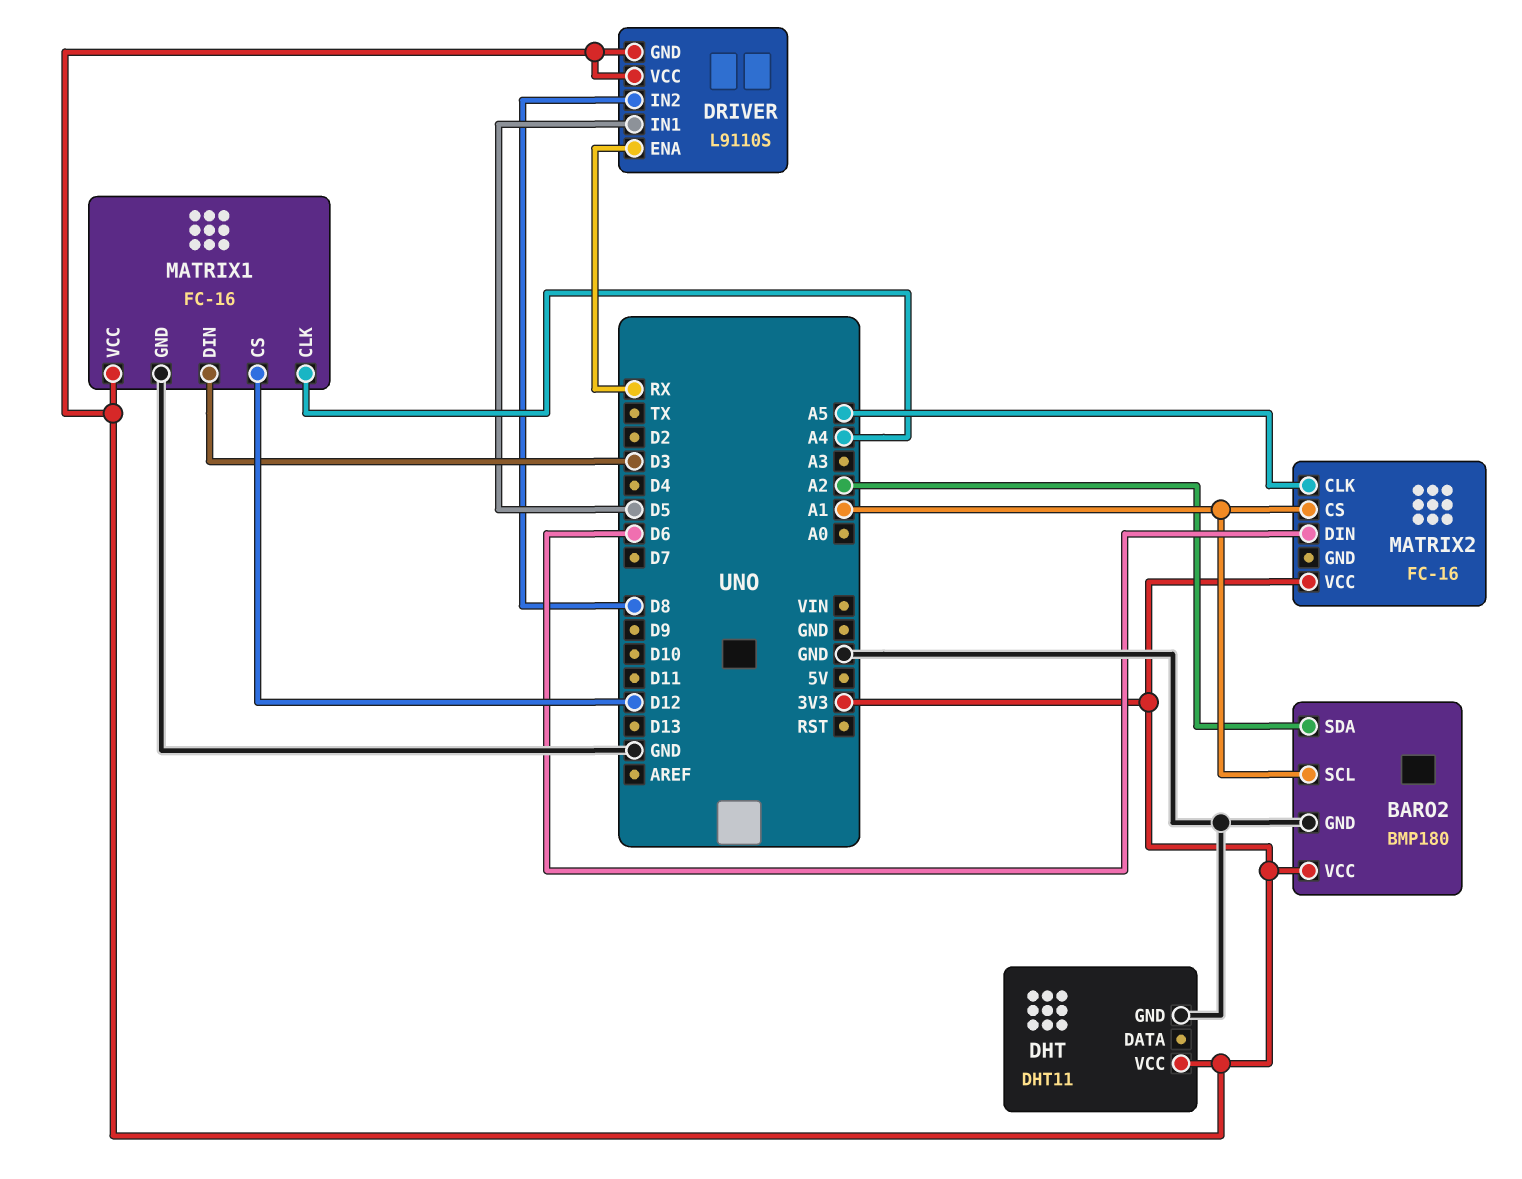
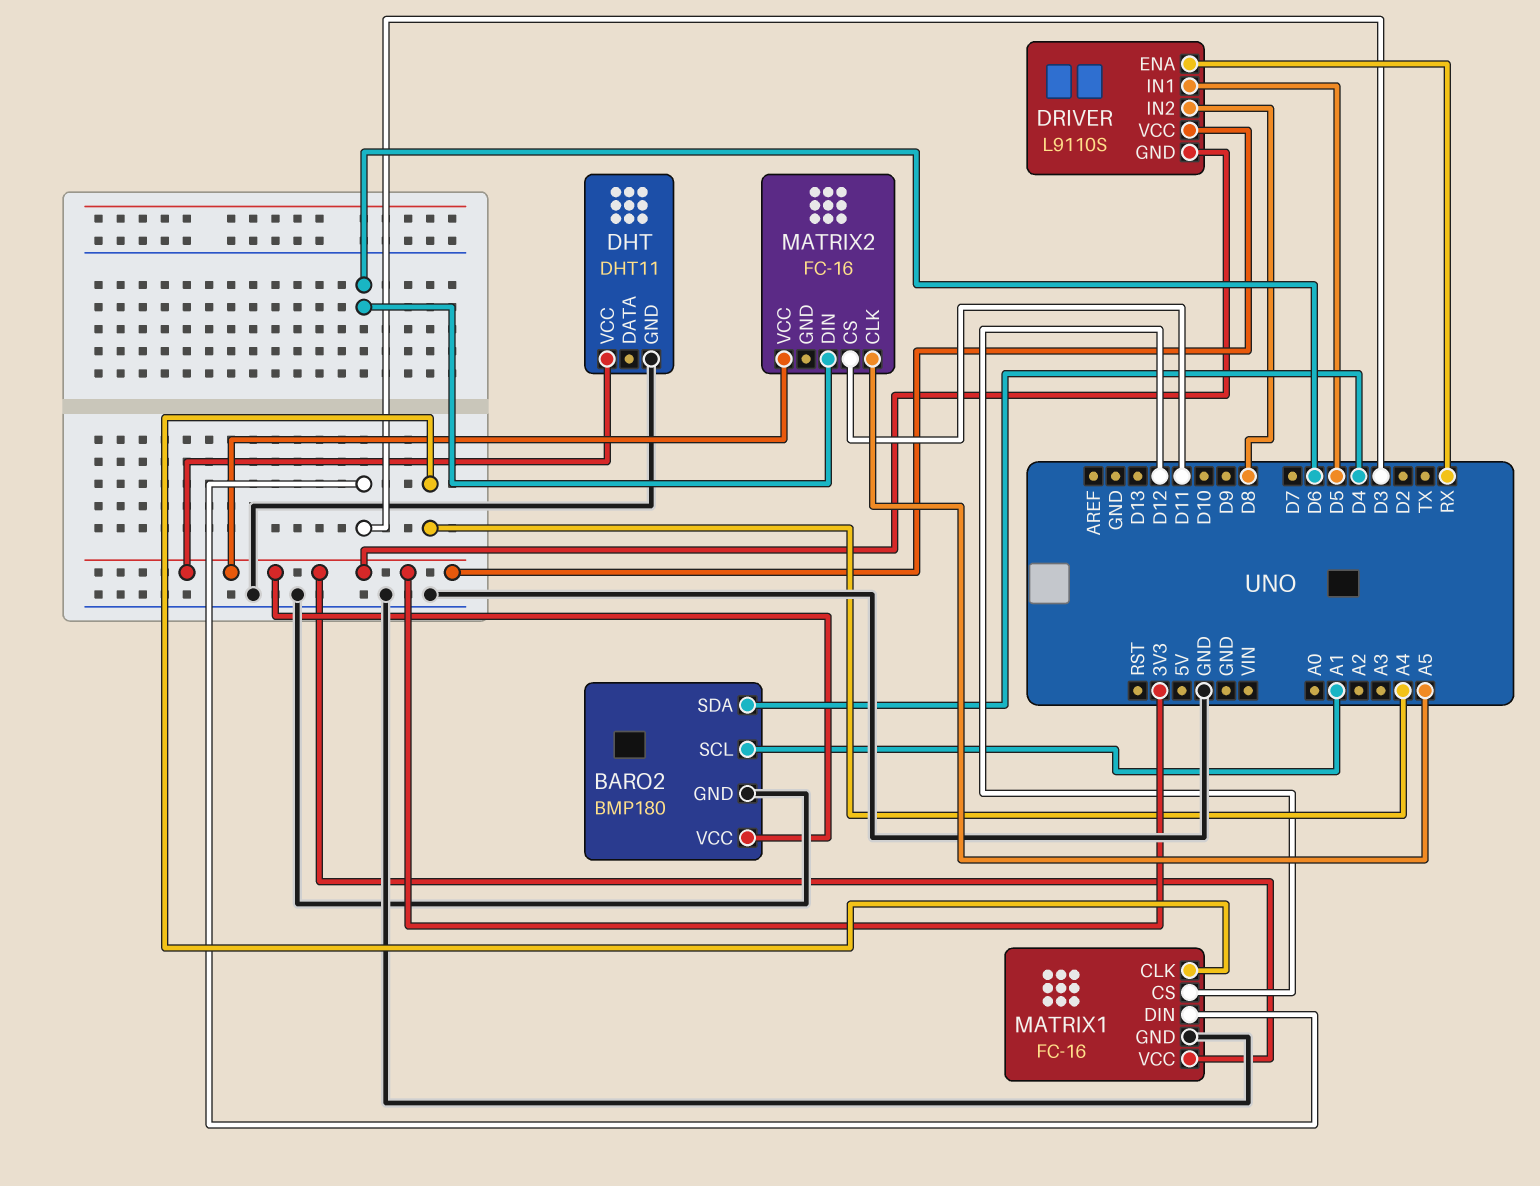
BARO2 pin SDA: A2 -> D4
MATRIX2 pin CS: A1 -> D11

